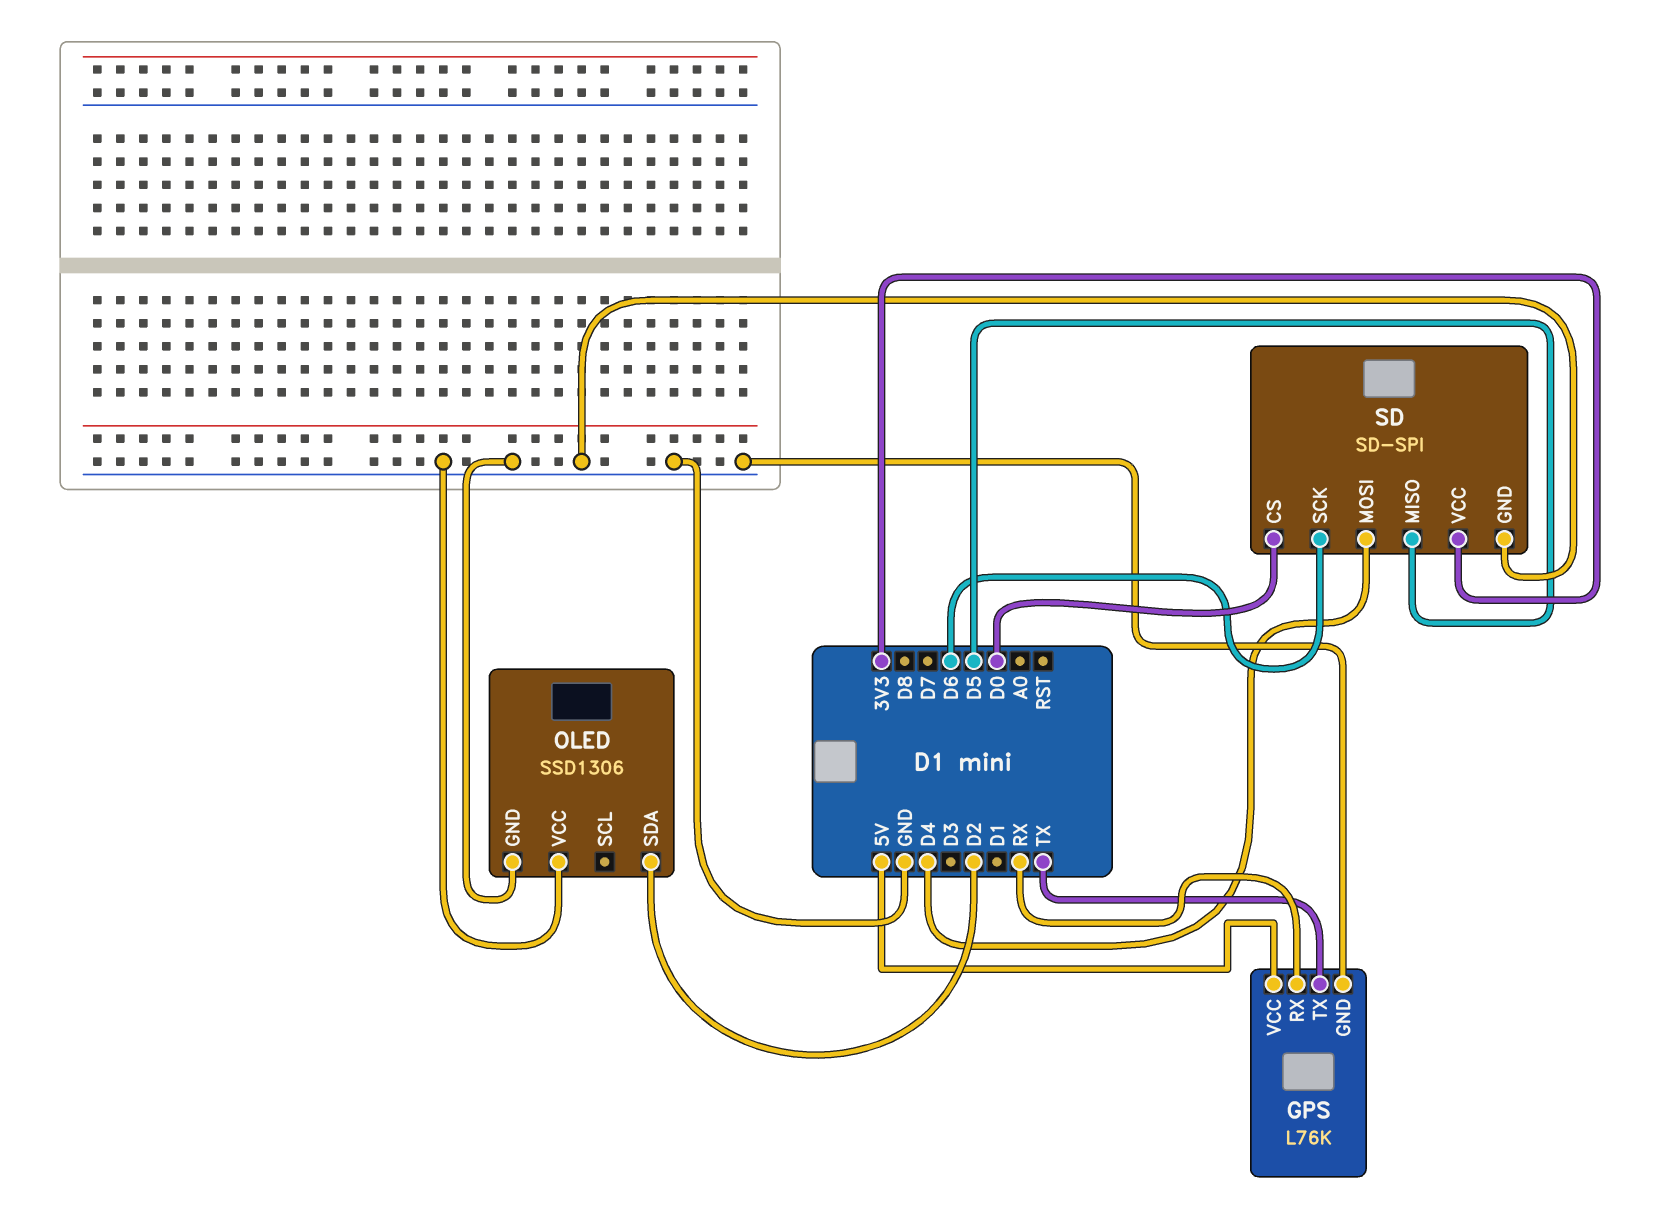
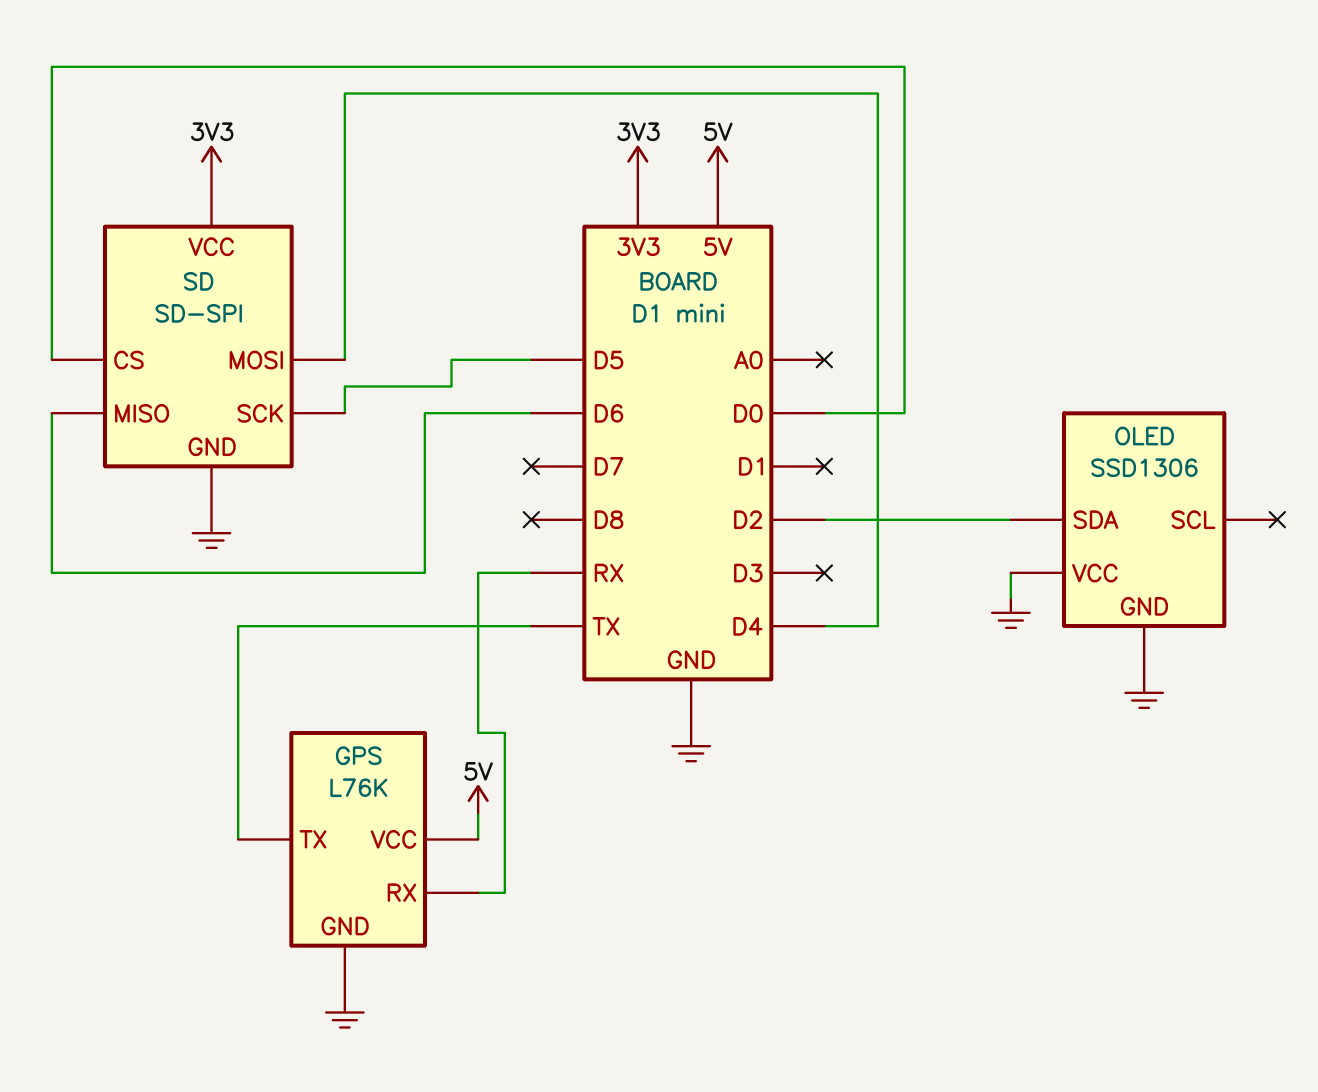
SD pin MISO: D5 -> D6
SD pin SCK: D6 -> D5

